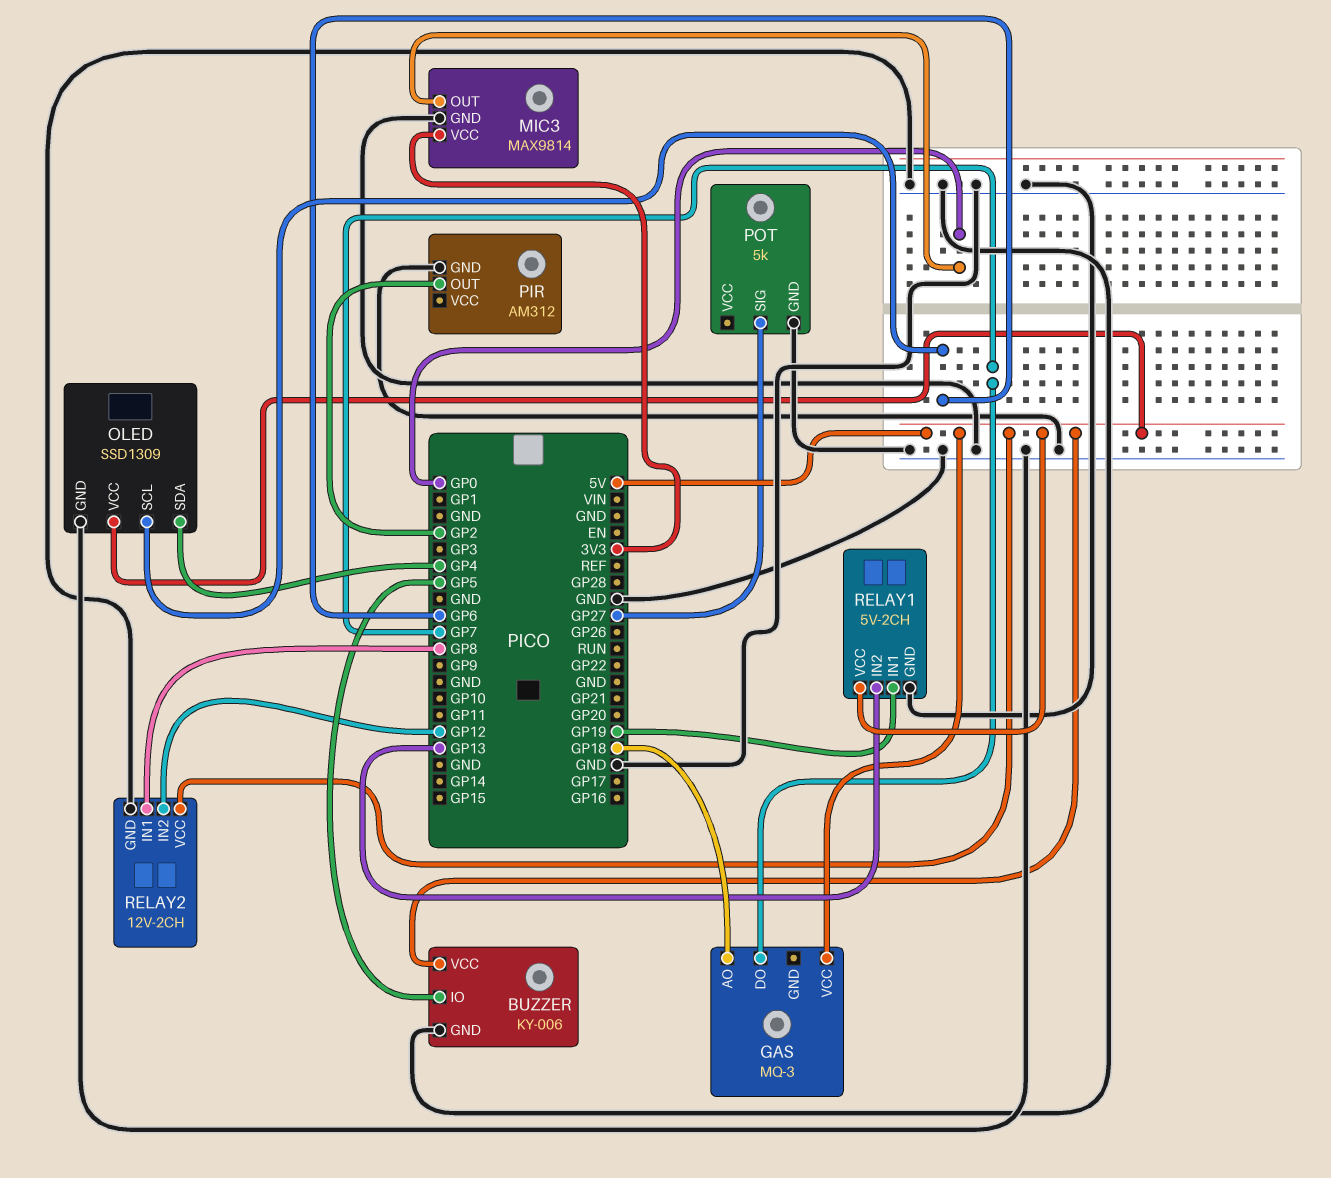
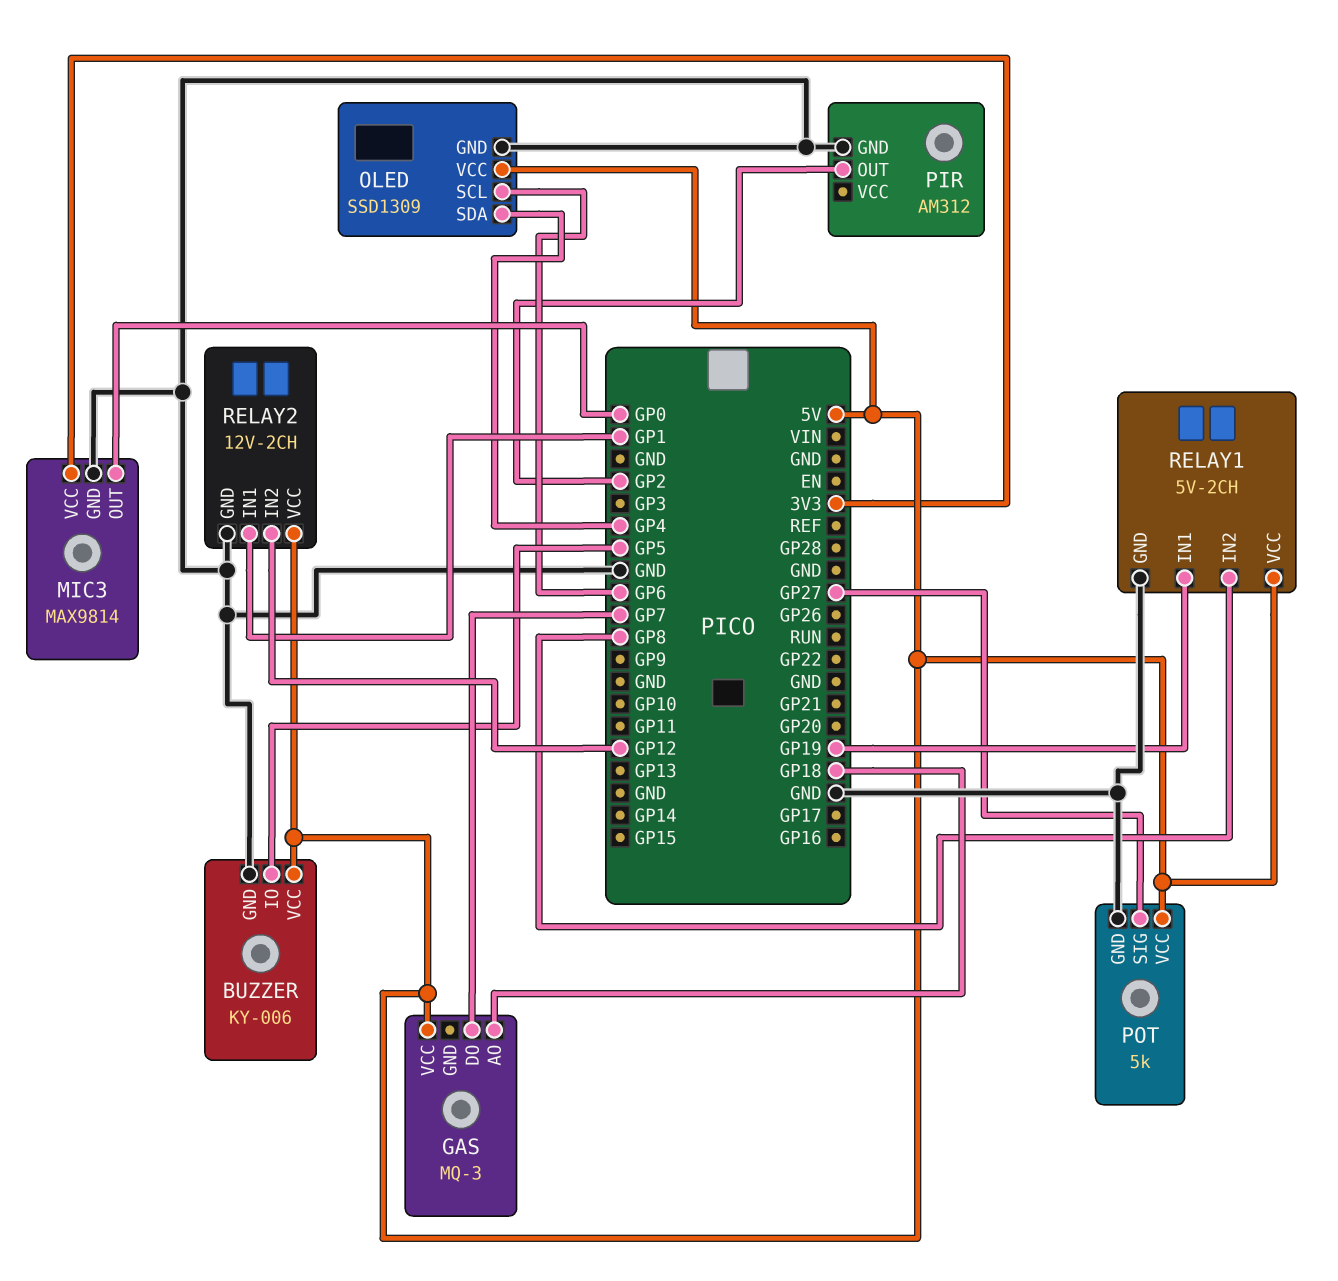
POT pin VCC: none -> 5V
RELAY1 pin IN2: GP13 -> GP8
RELAY2 pin IN1: GP8 -> GP1

